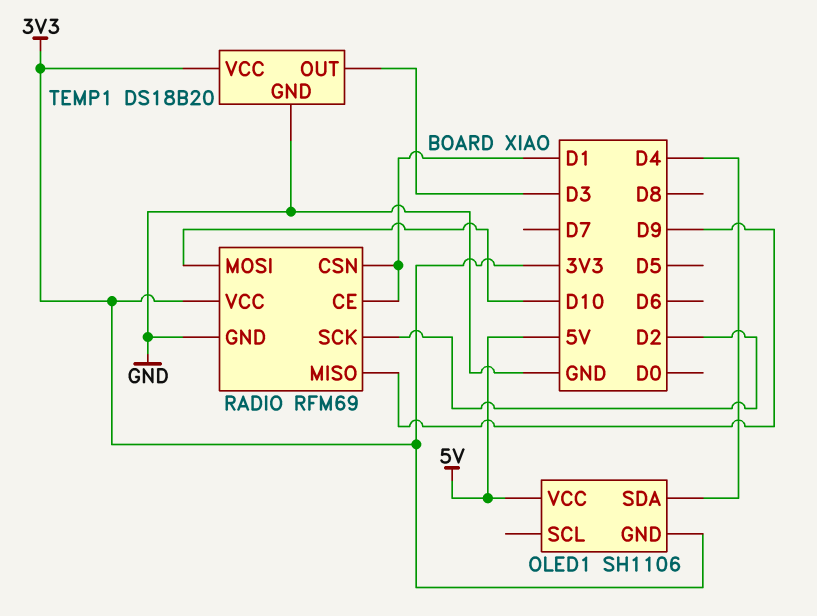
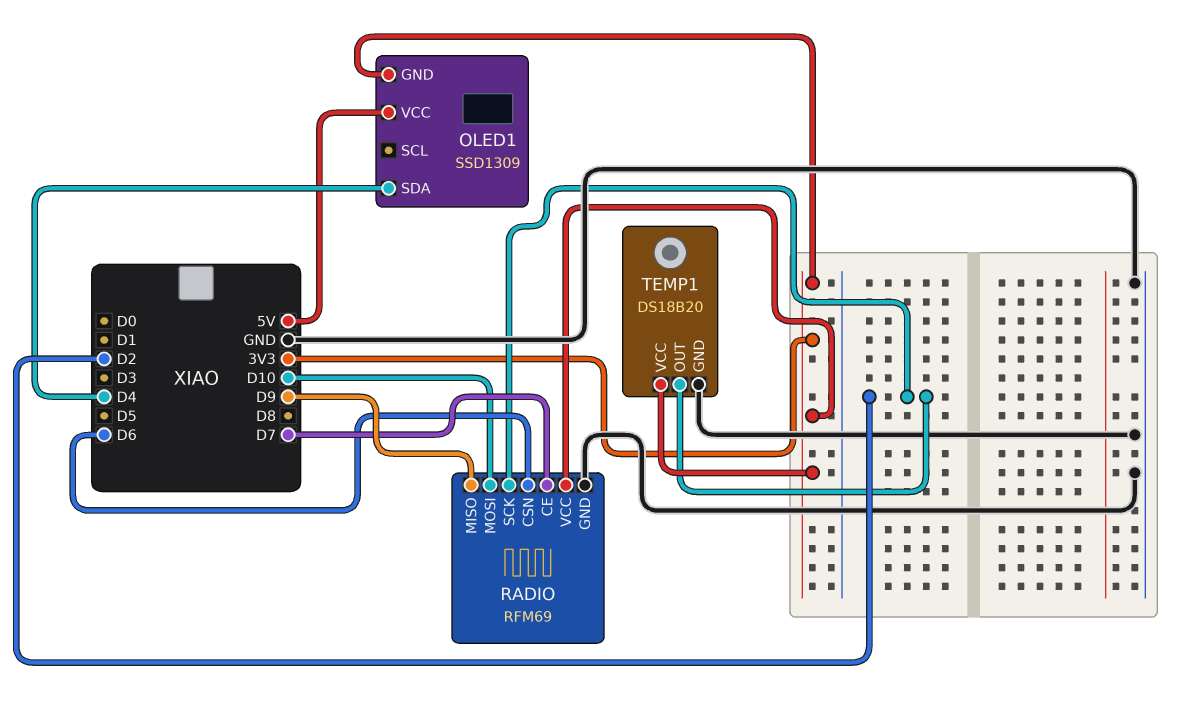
OLED1: SH1106 -> SSD1309
RADIO pin CE: D1 -> D7
RADIO pin CSN: D1 -> D6
TEMP1 pin OUT: D3 -> D2

